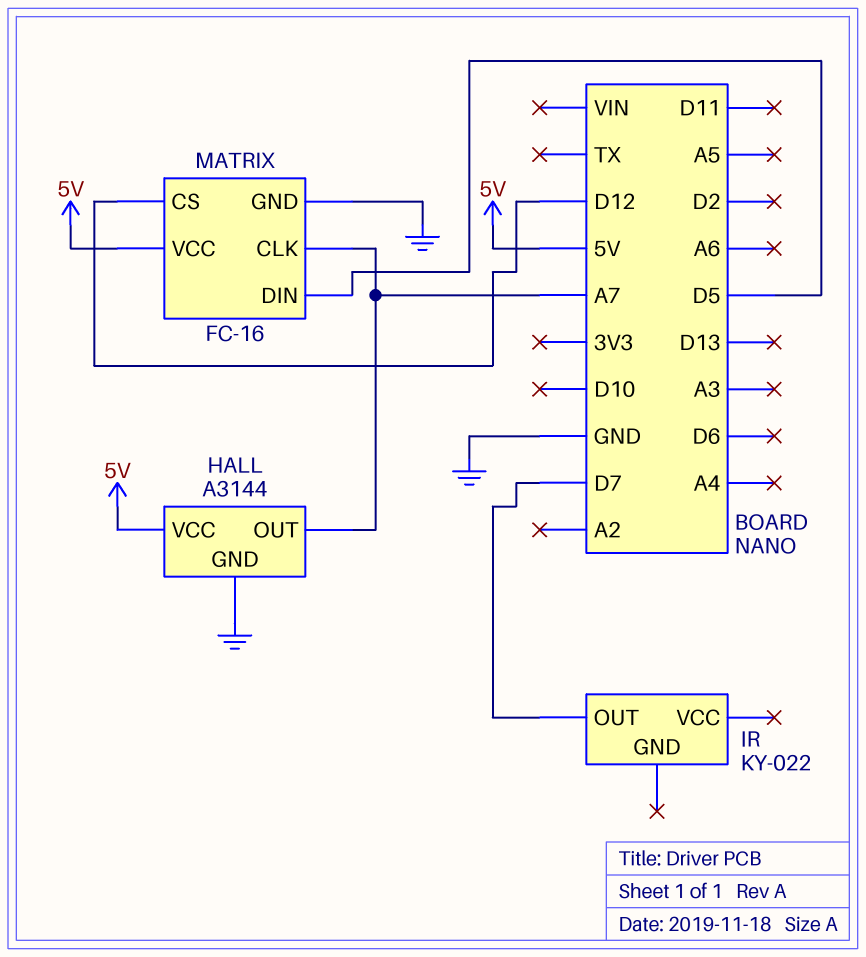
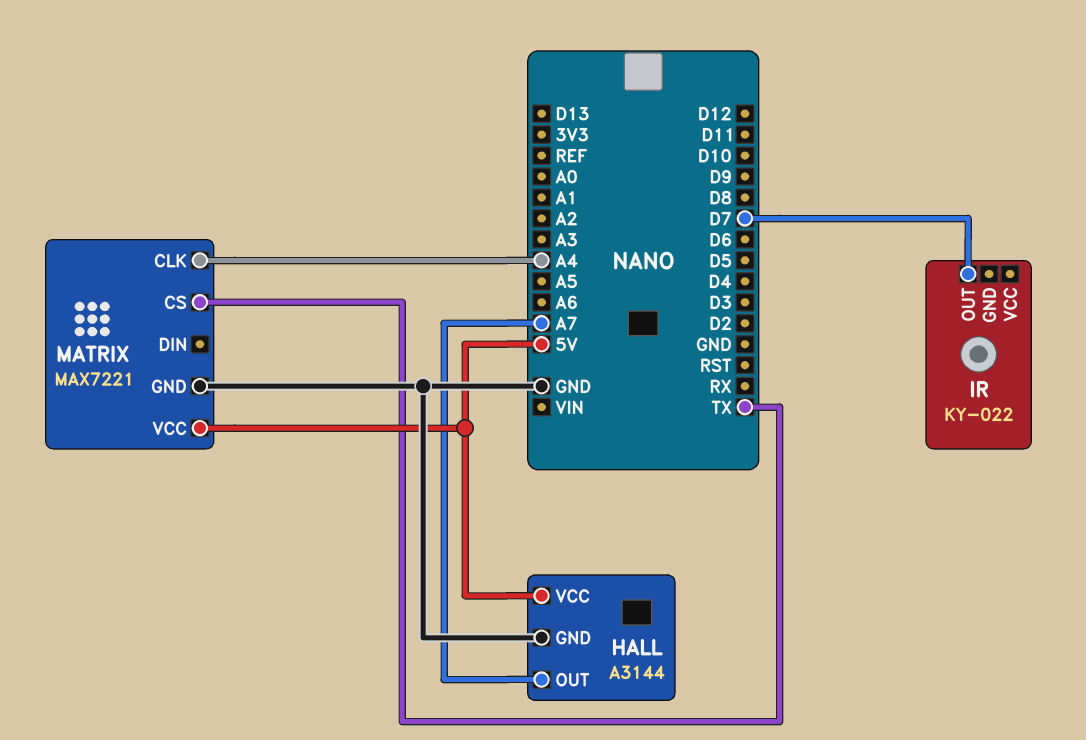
MATRIX: FC-16 -> MAX7221
MATRIX pin CLK: A7 -> A4
MATRIX pin CS: D12 -> TX
MATRIX pin DIN: D5 -> none

